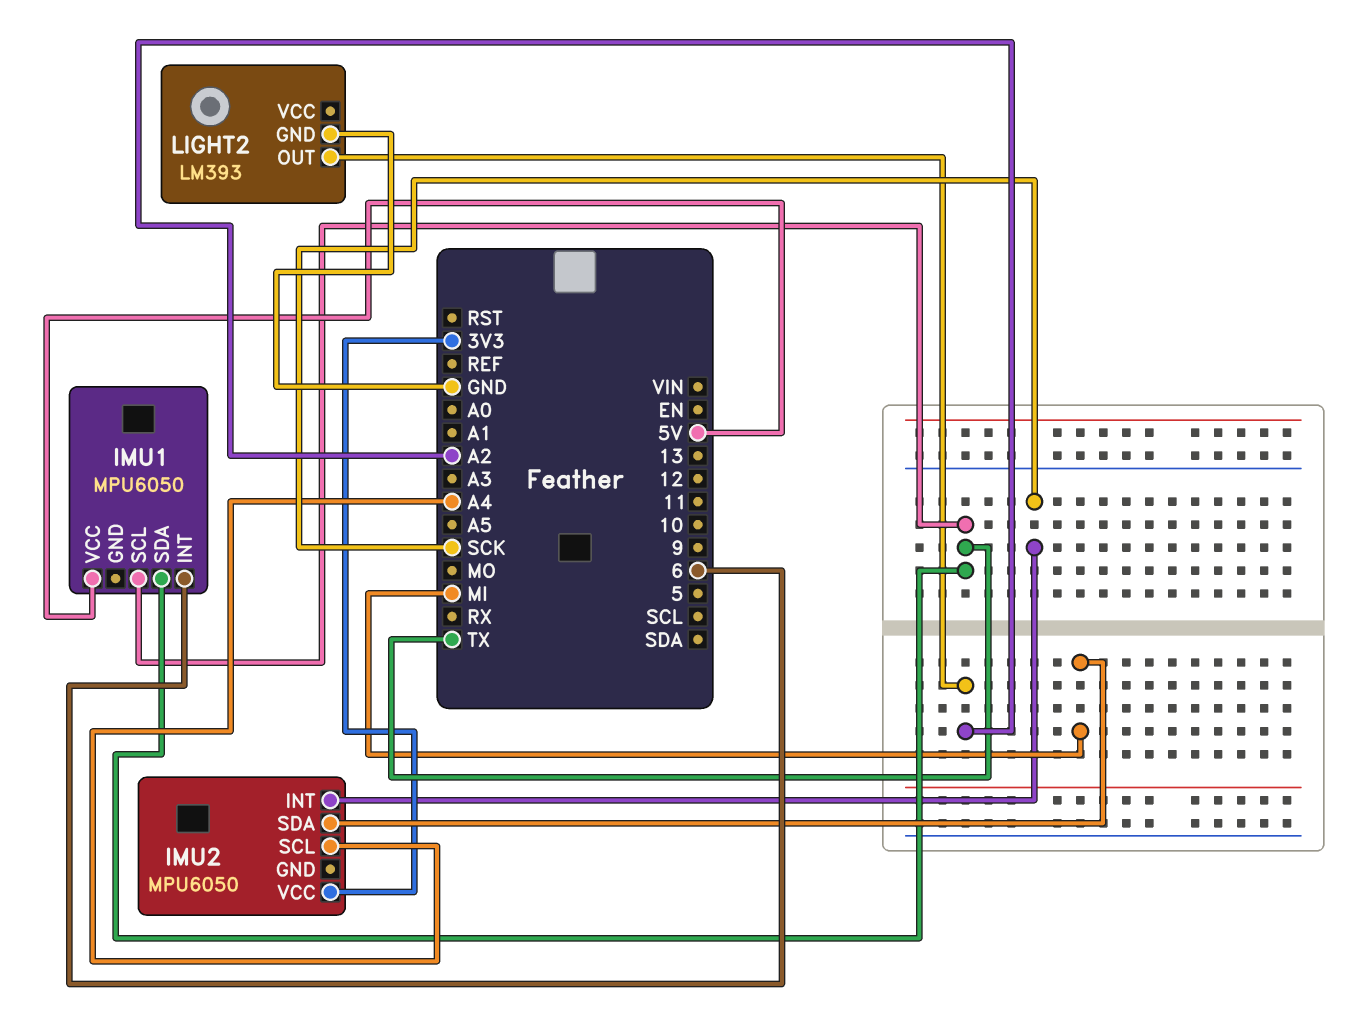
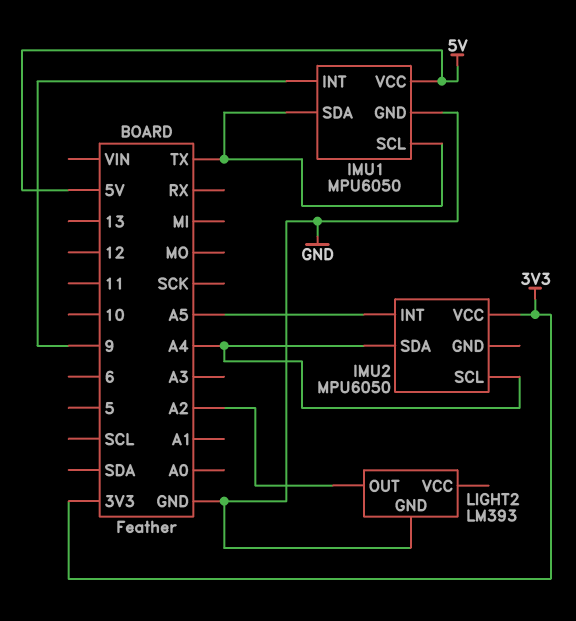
IMU1 pin GND: none -> GND
IMU1 pin INT: 6 -> 9
IMU2 pin INT: SCK -> A5
IMU2 pin SDA: MI -> A4

